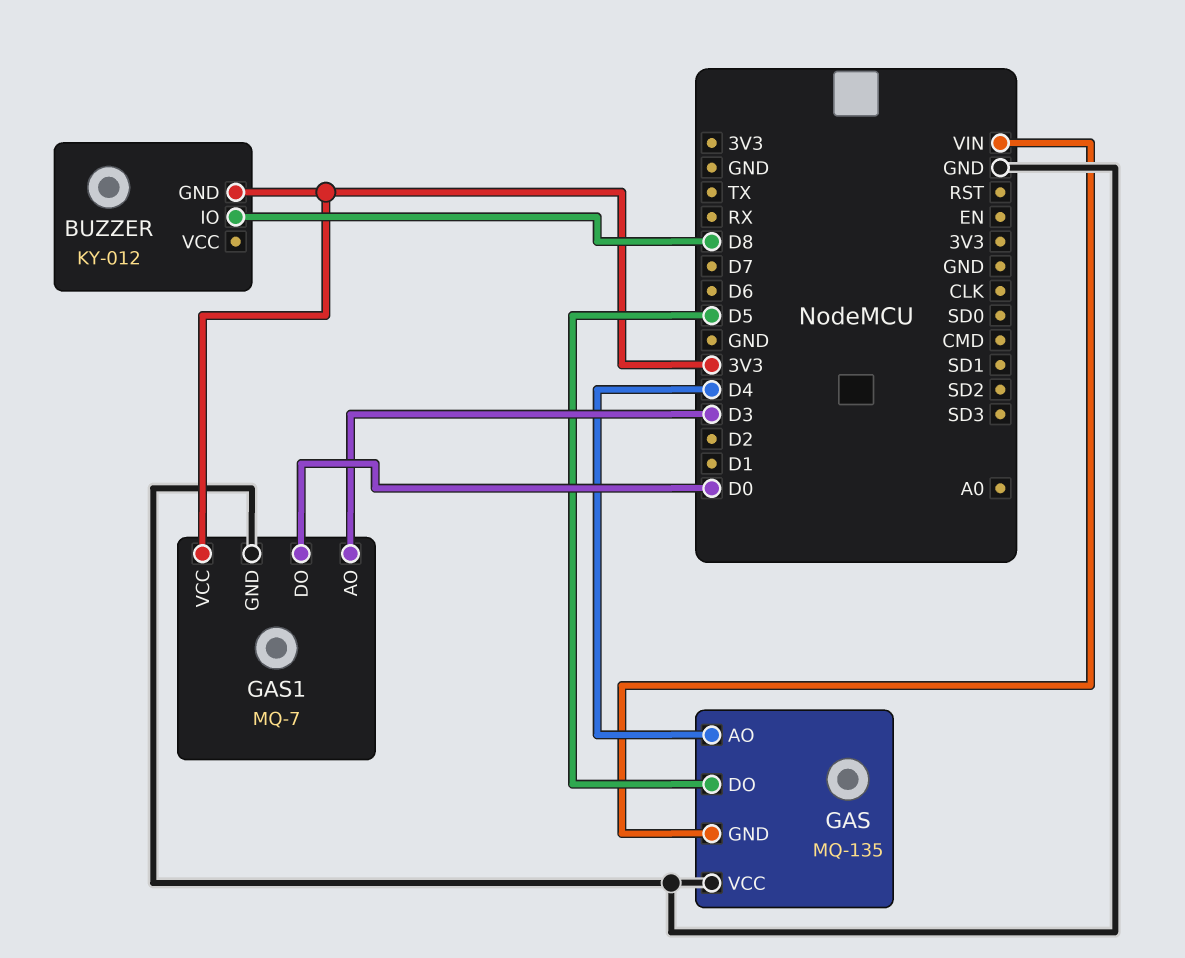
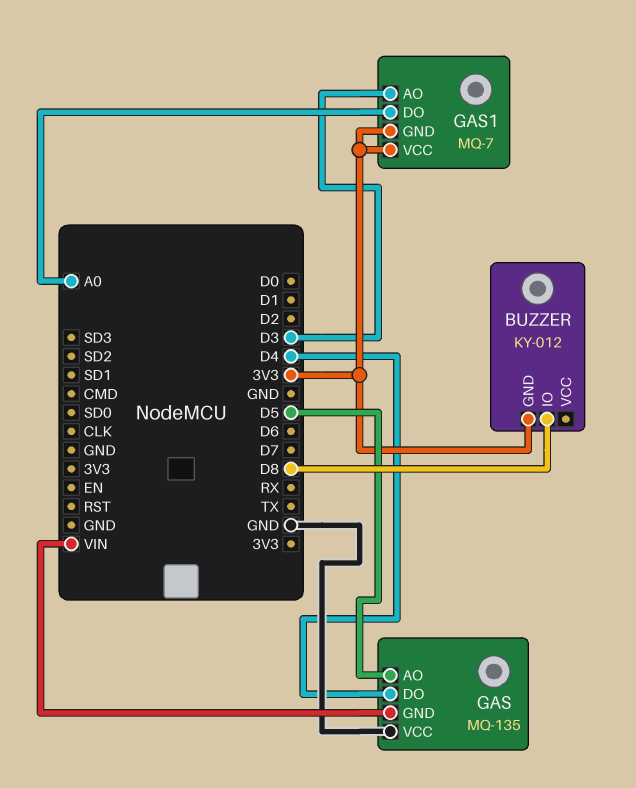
GAS pin AO: D4 -> D5
GAS pin DO: D5 -> D4
GAS1 pin DO: D0 -> A0
GAS1 pin GND: GND -> 3V3

